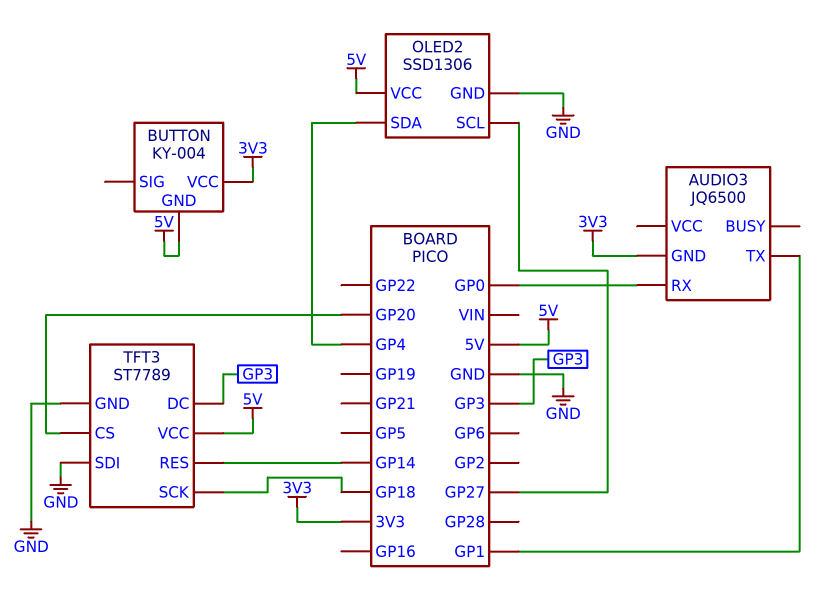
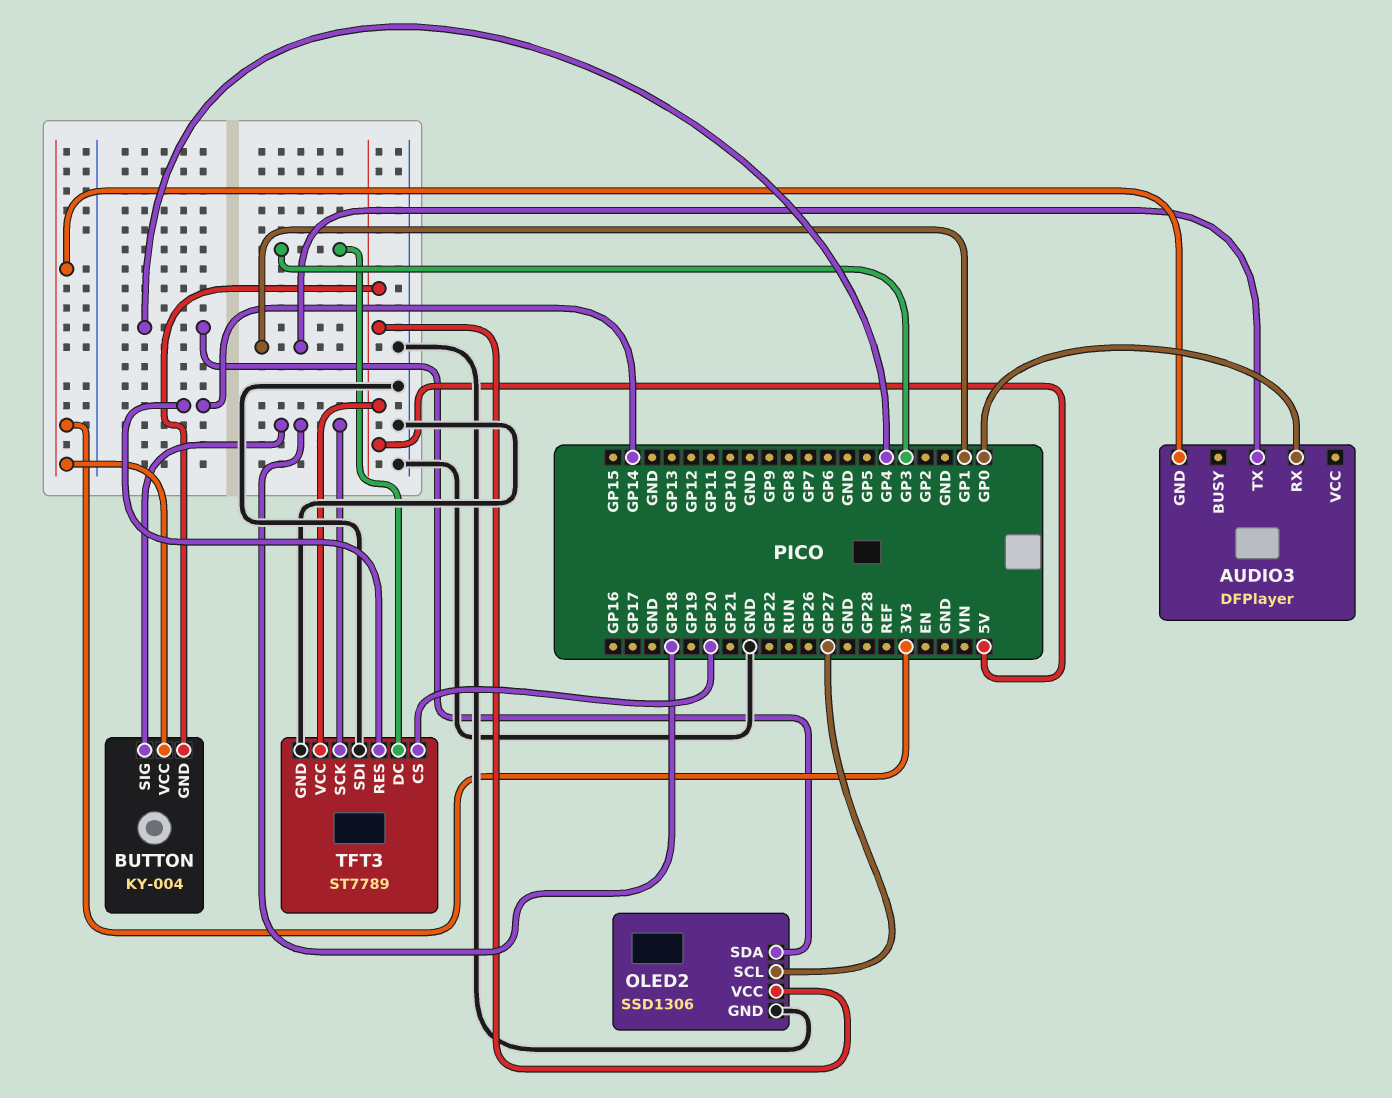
AUDIO3: JQ6500 -> DFPlayer
BUTTON pin SIG: none -> GP18

